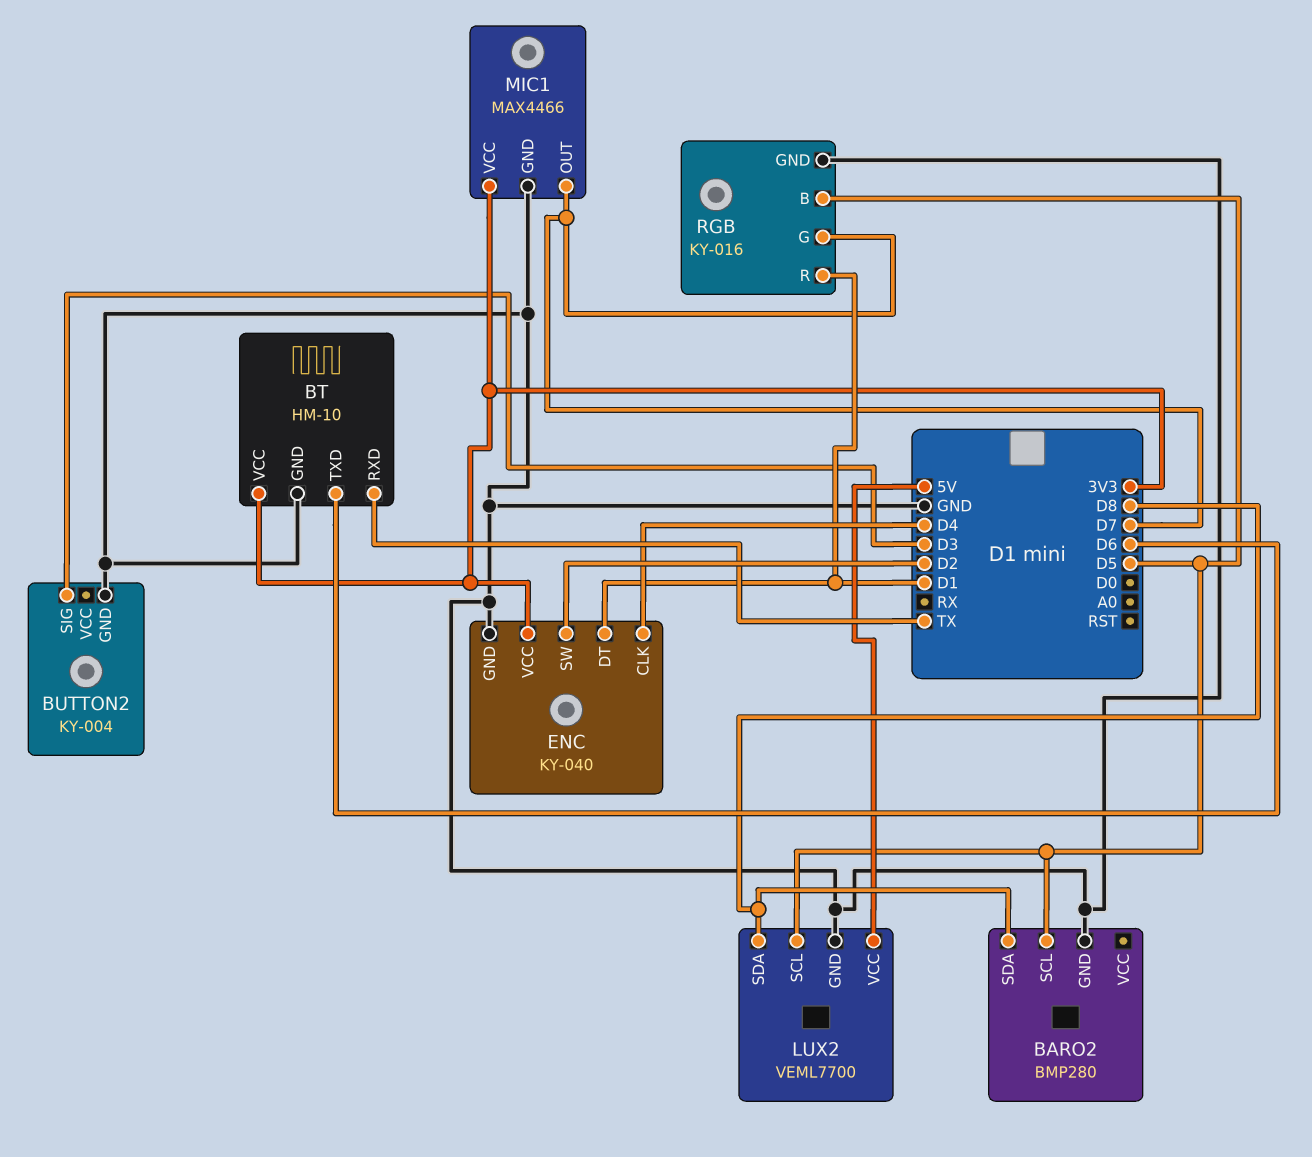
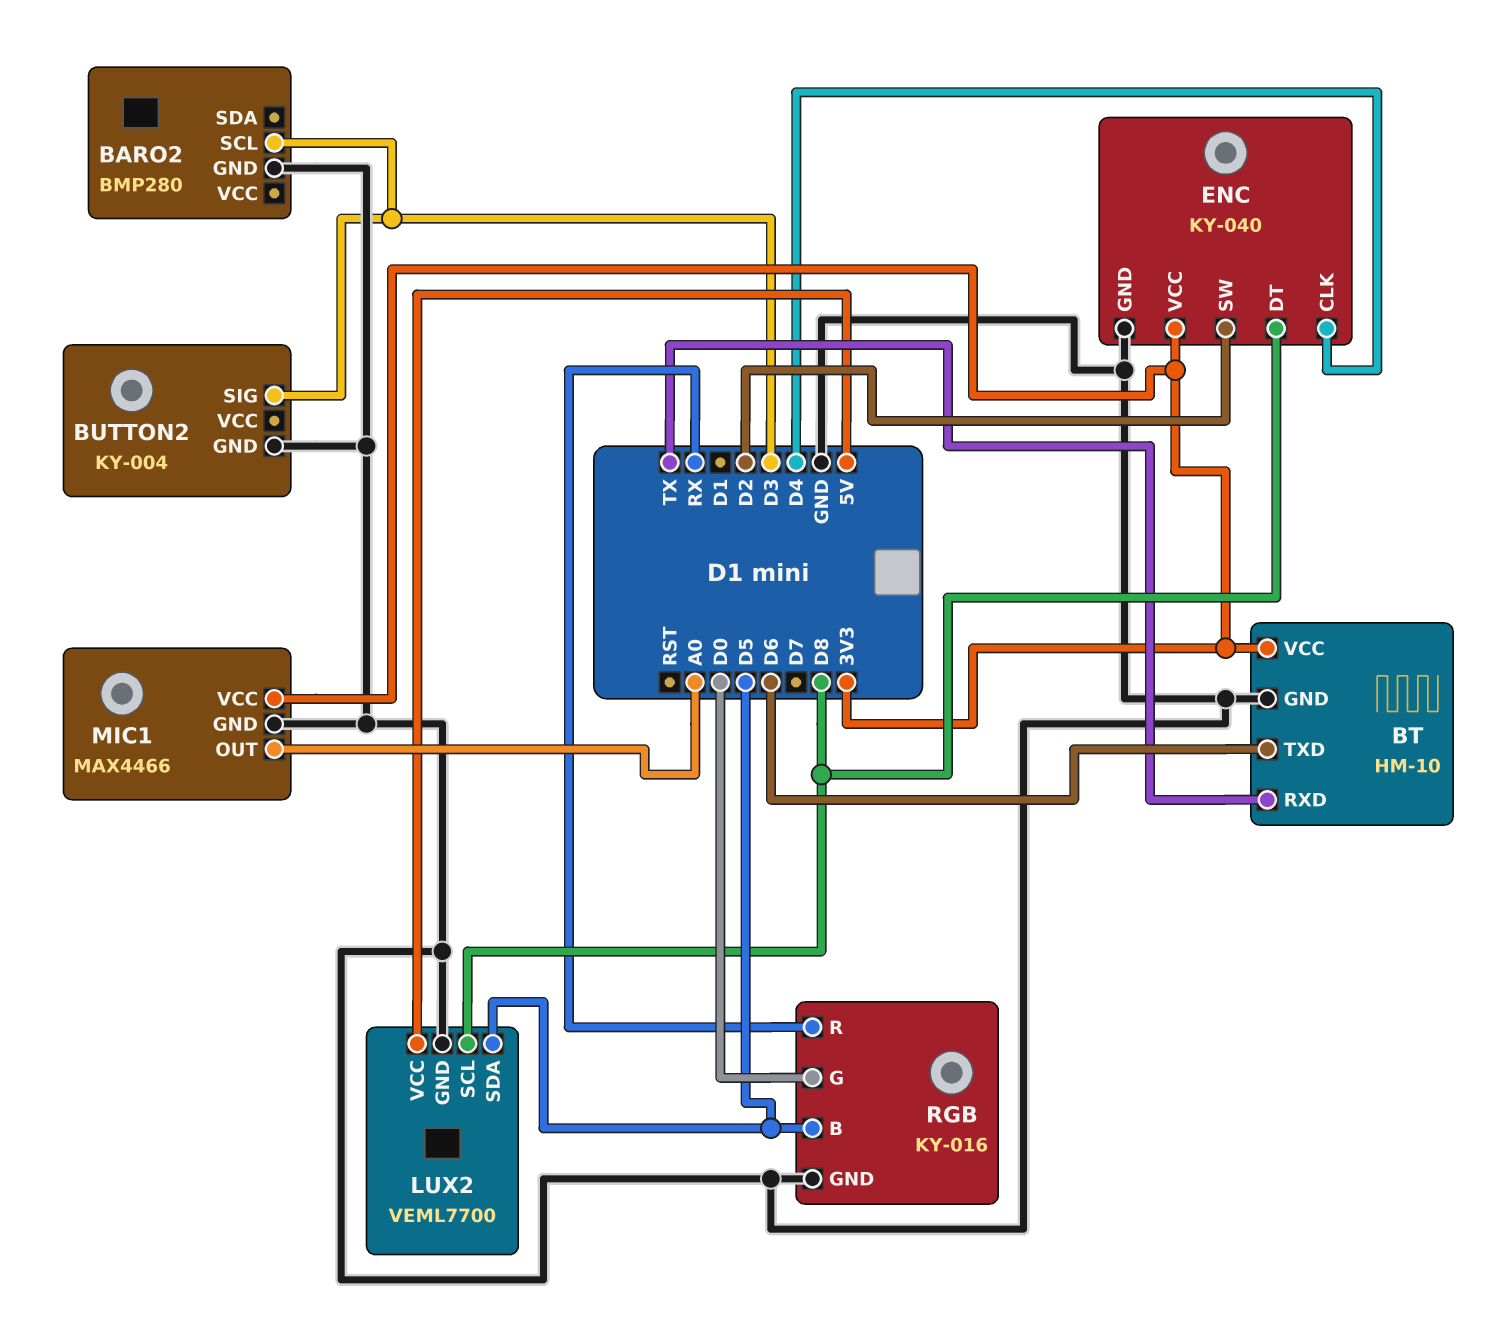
BARO2 pin SCL: D5 -> D3
BARO2 pin SDA: D8 -> none
ENC pin DT: D1 -> D8
LUX2 pin SCL: D5 -> D8
LUX2 pin SDA: D8 -> D5
MIC1 pin OUT: D7 -> A0
RGB pin G: D7 -> D0
RGB pin R: D1 -> RX

